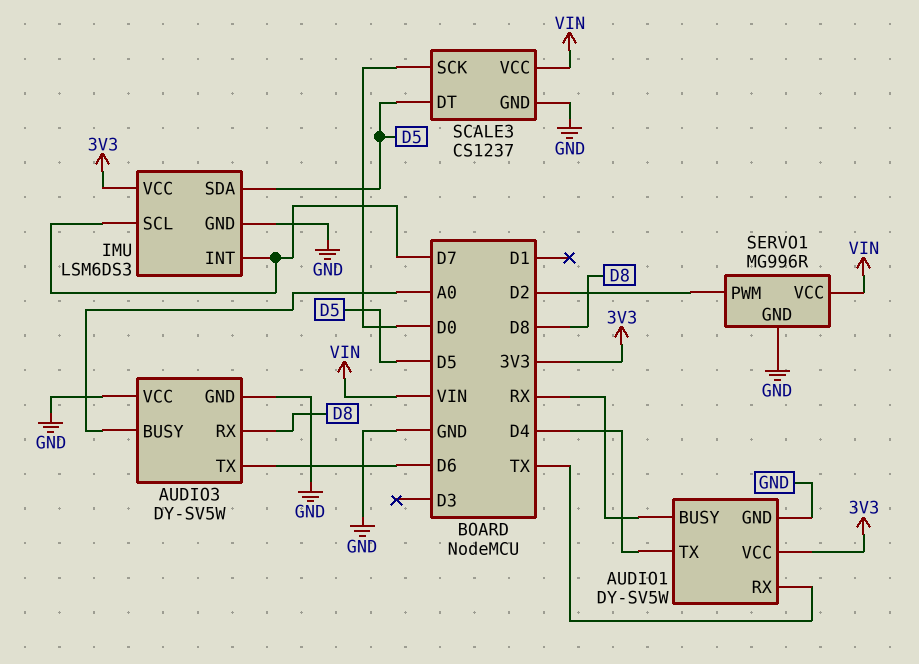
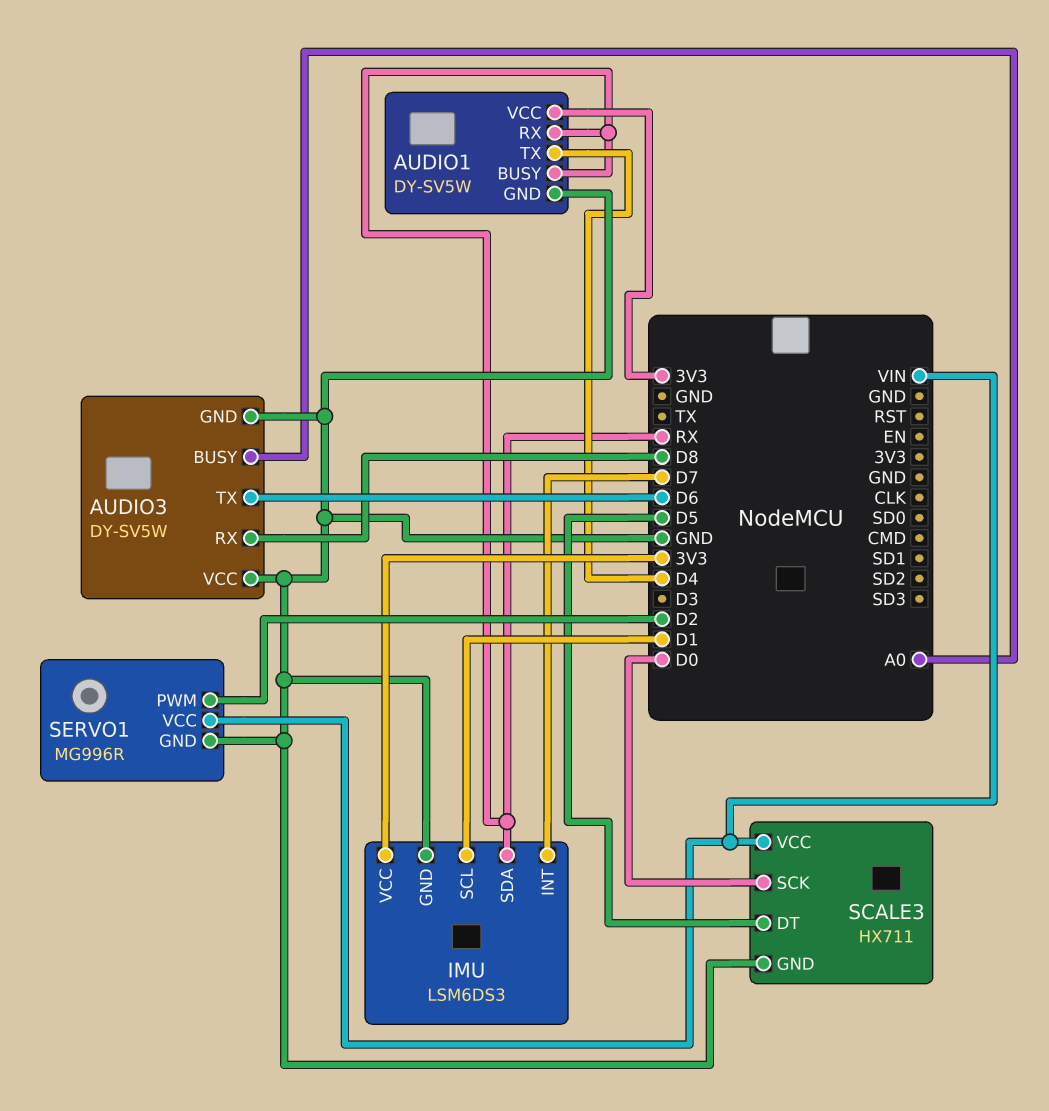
AUDIO1 pin RX: TX -> RX
IMU pin SCL: D7 -> D1
IMU pin SDA: D5 -> RX
SCALE3: CS1237 -> HX711

